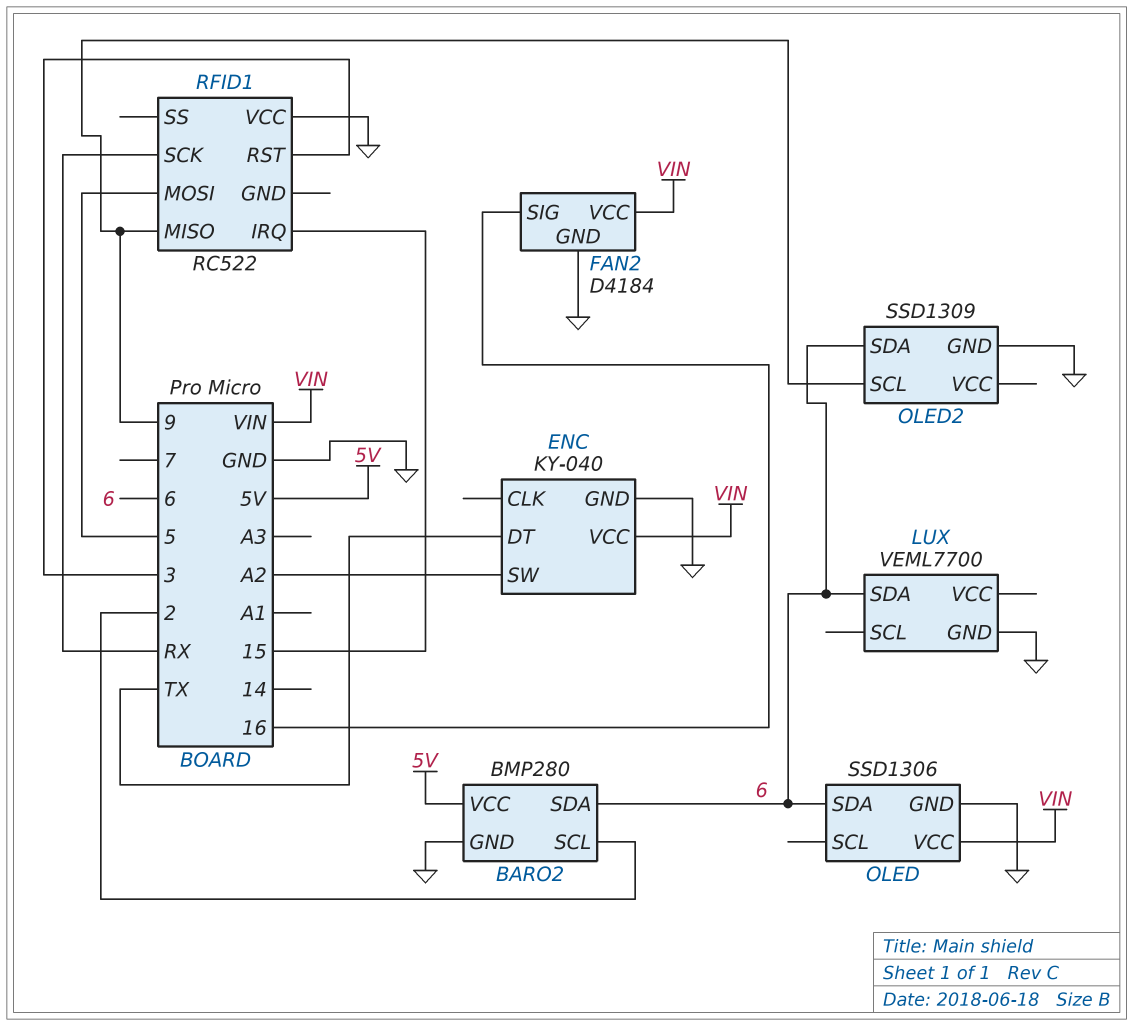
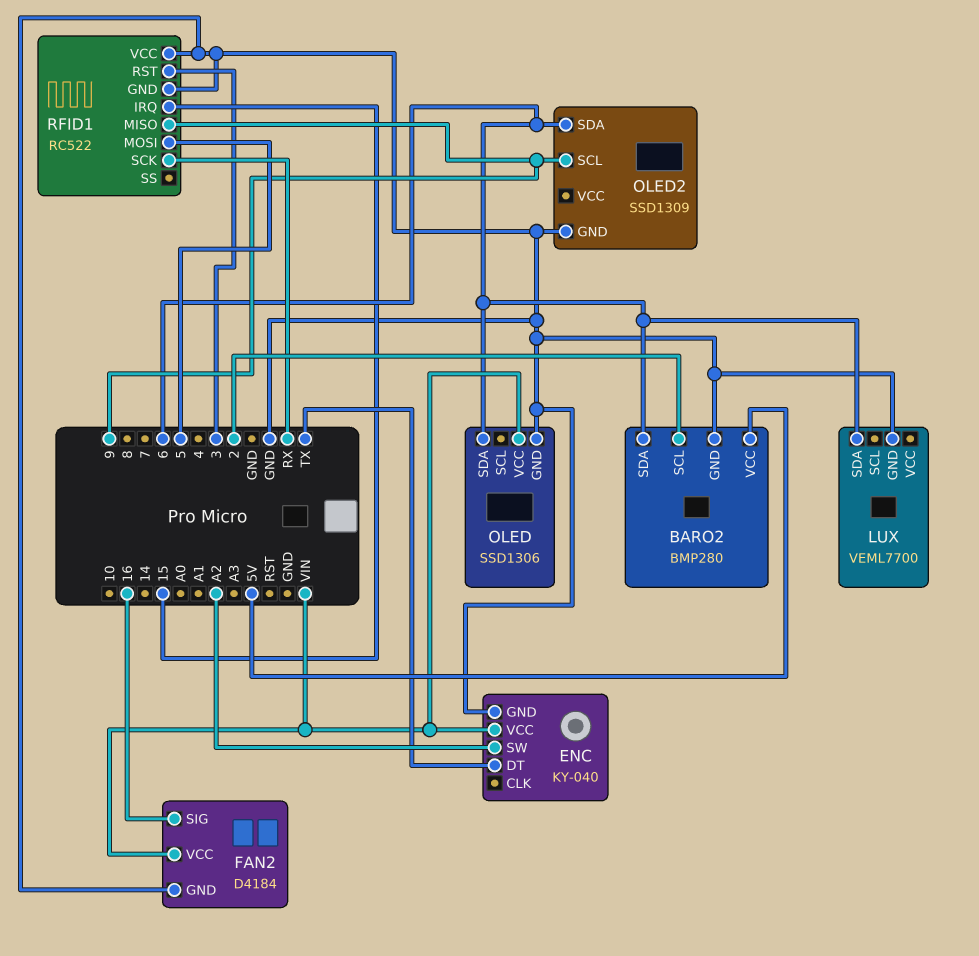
RFID1 pin GND: none -> GND

